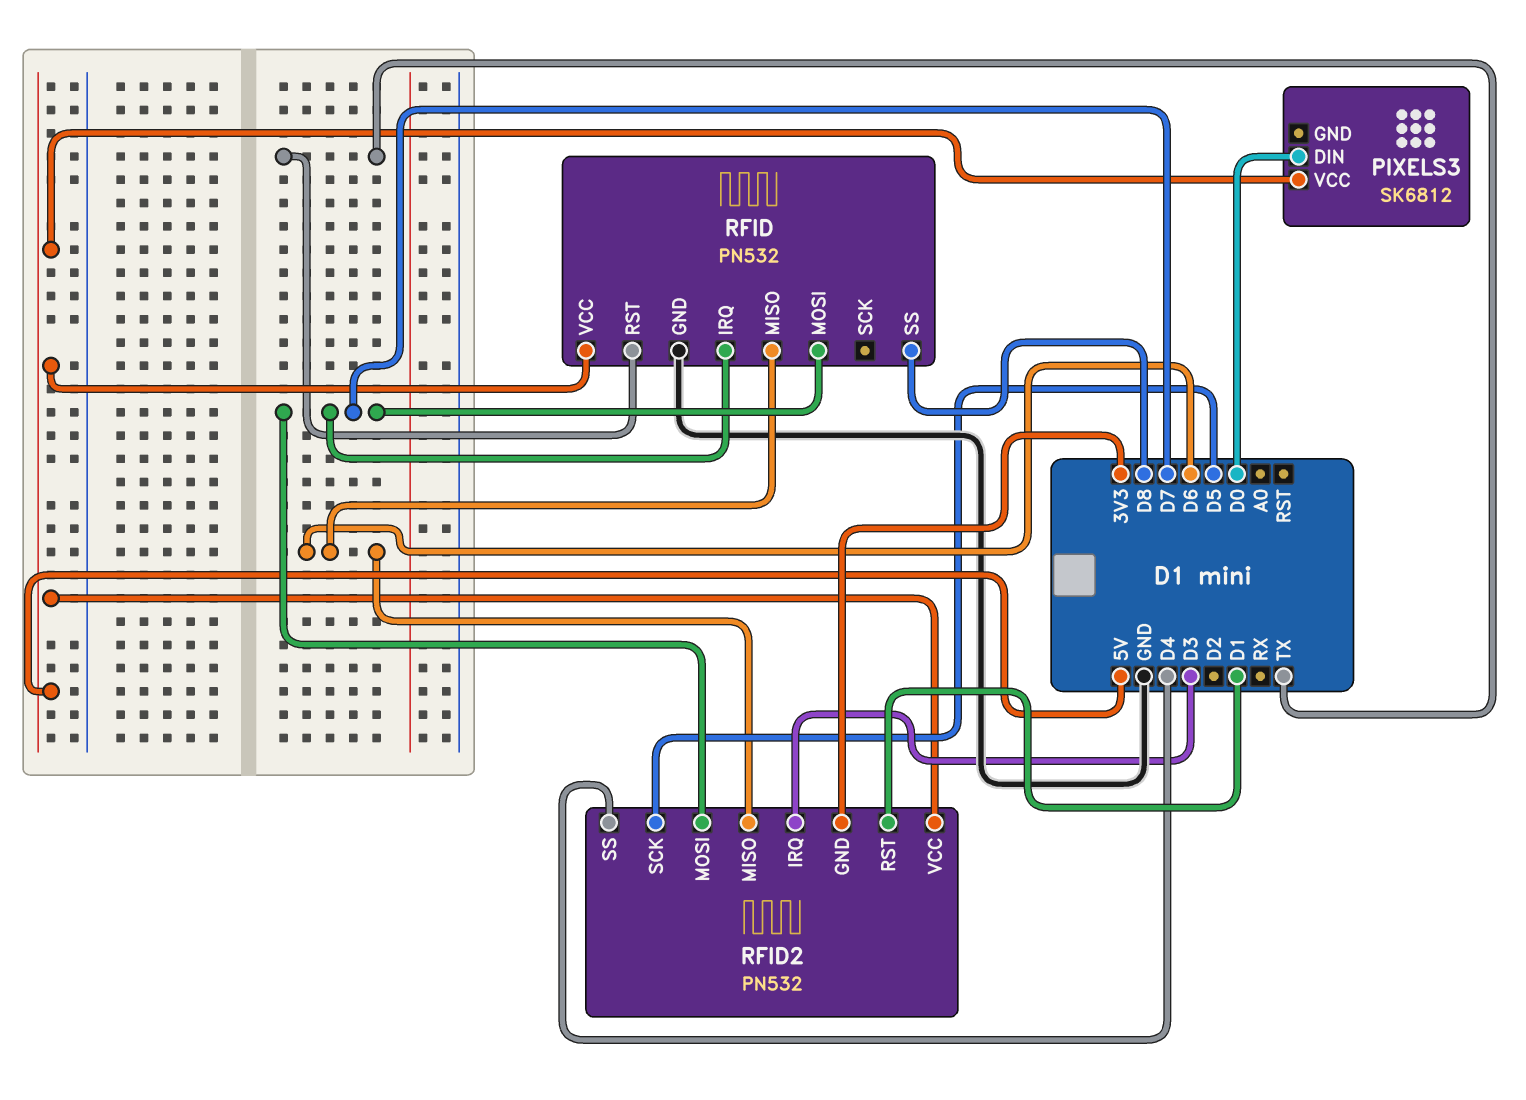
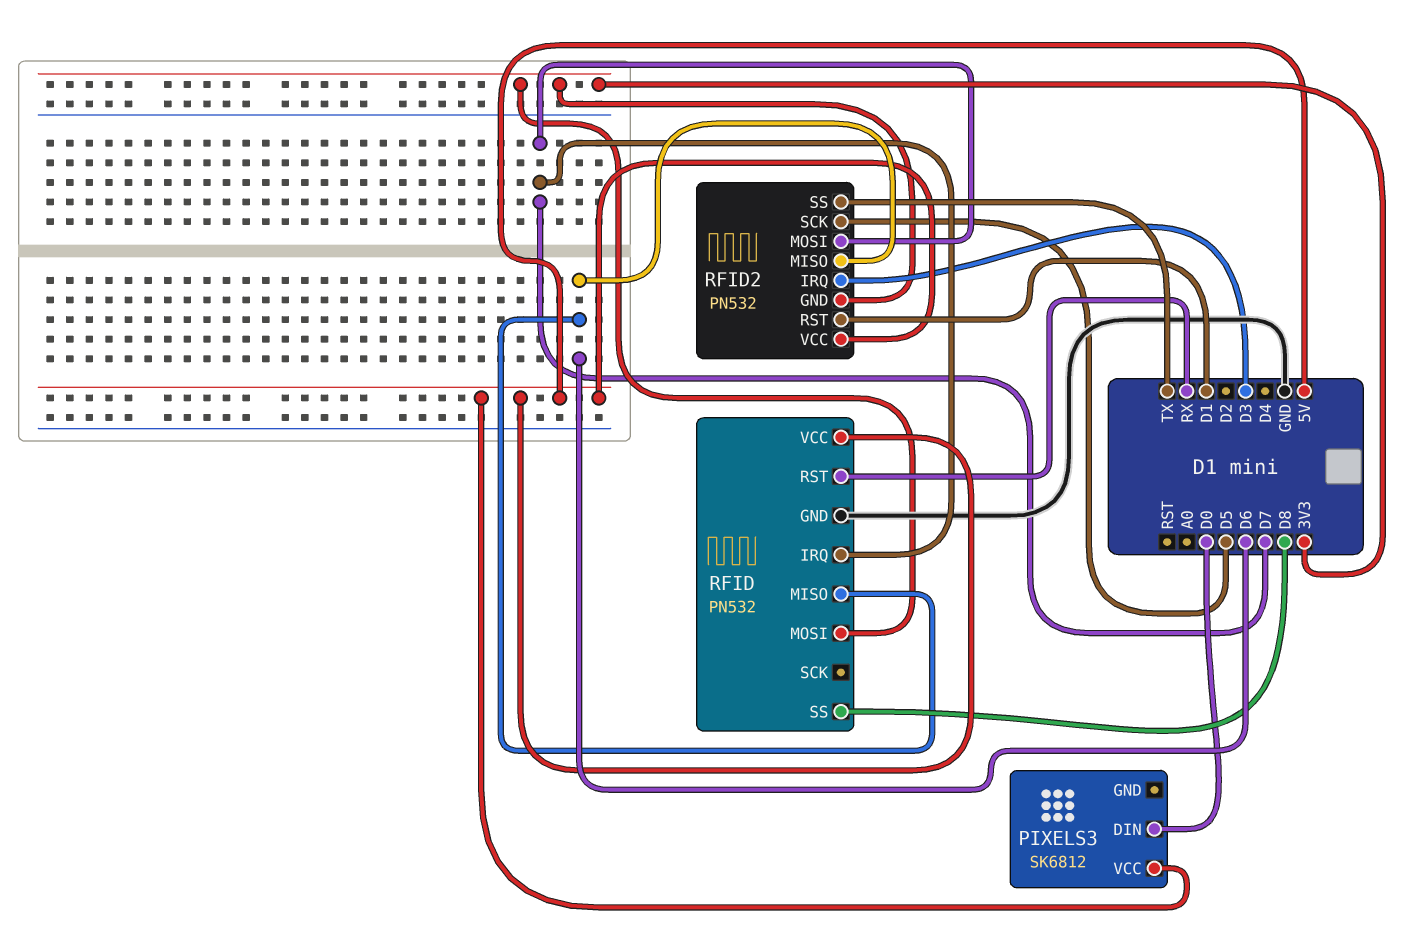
RFID pin MOSI: D7 -> 3V3
RFID pin RST: TX -> RX
RFID2 pin SS: D4 -> TX

